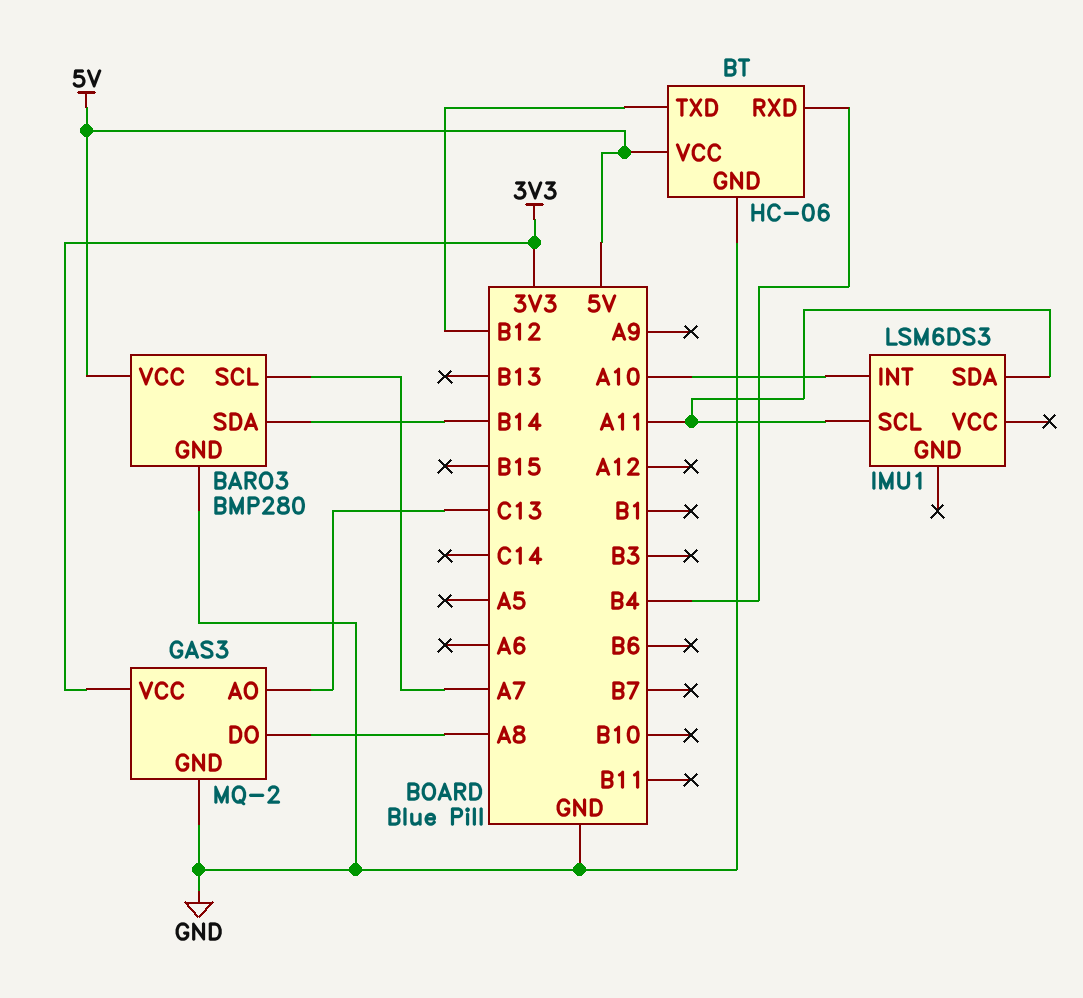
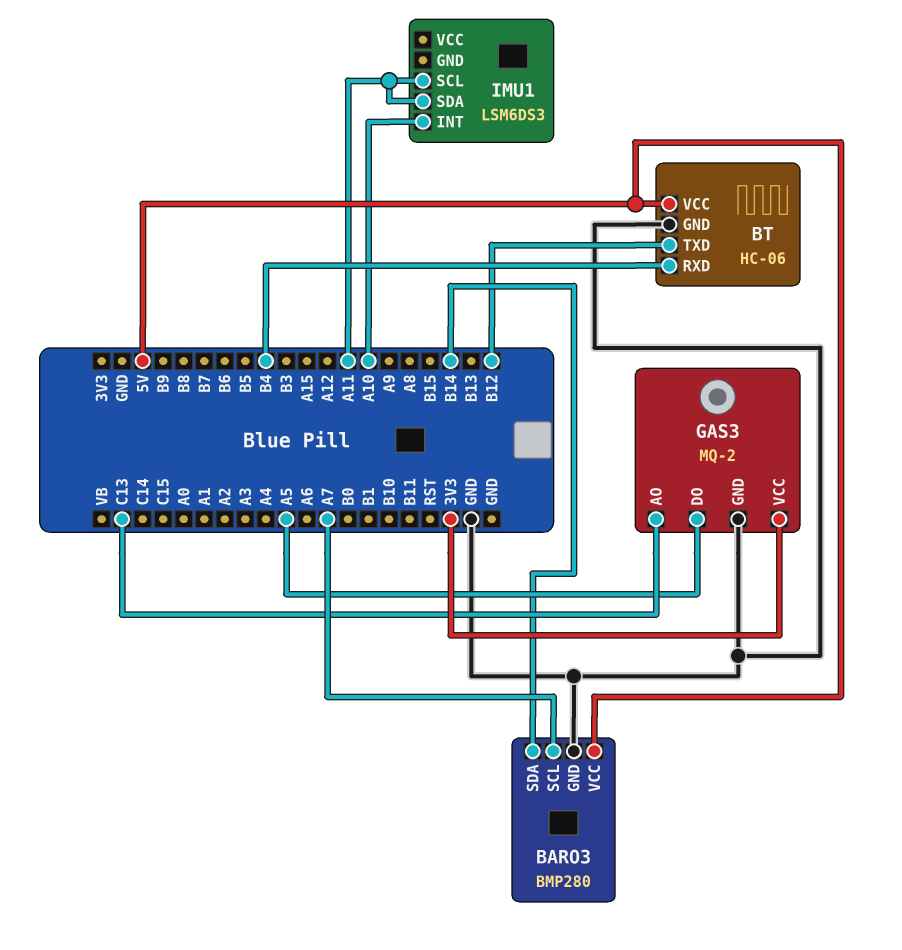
GAS3 pin DO: A8 -> A5

